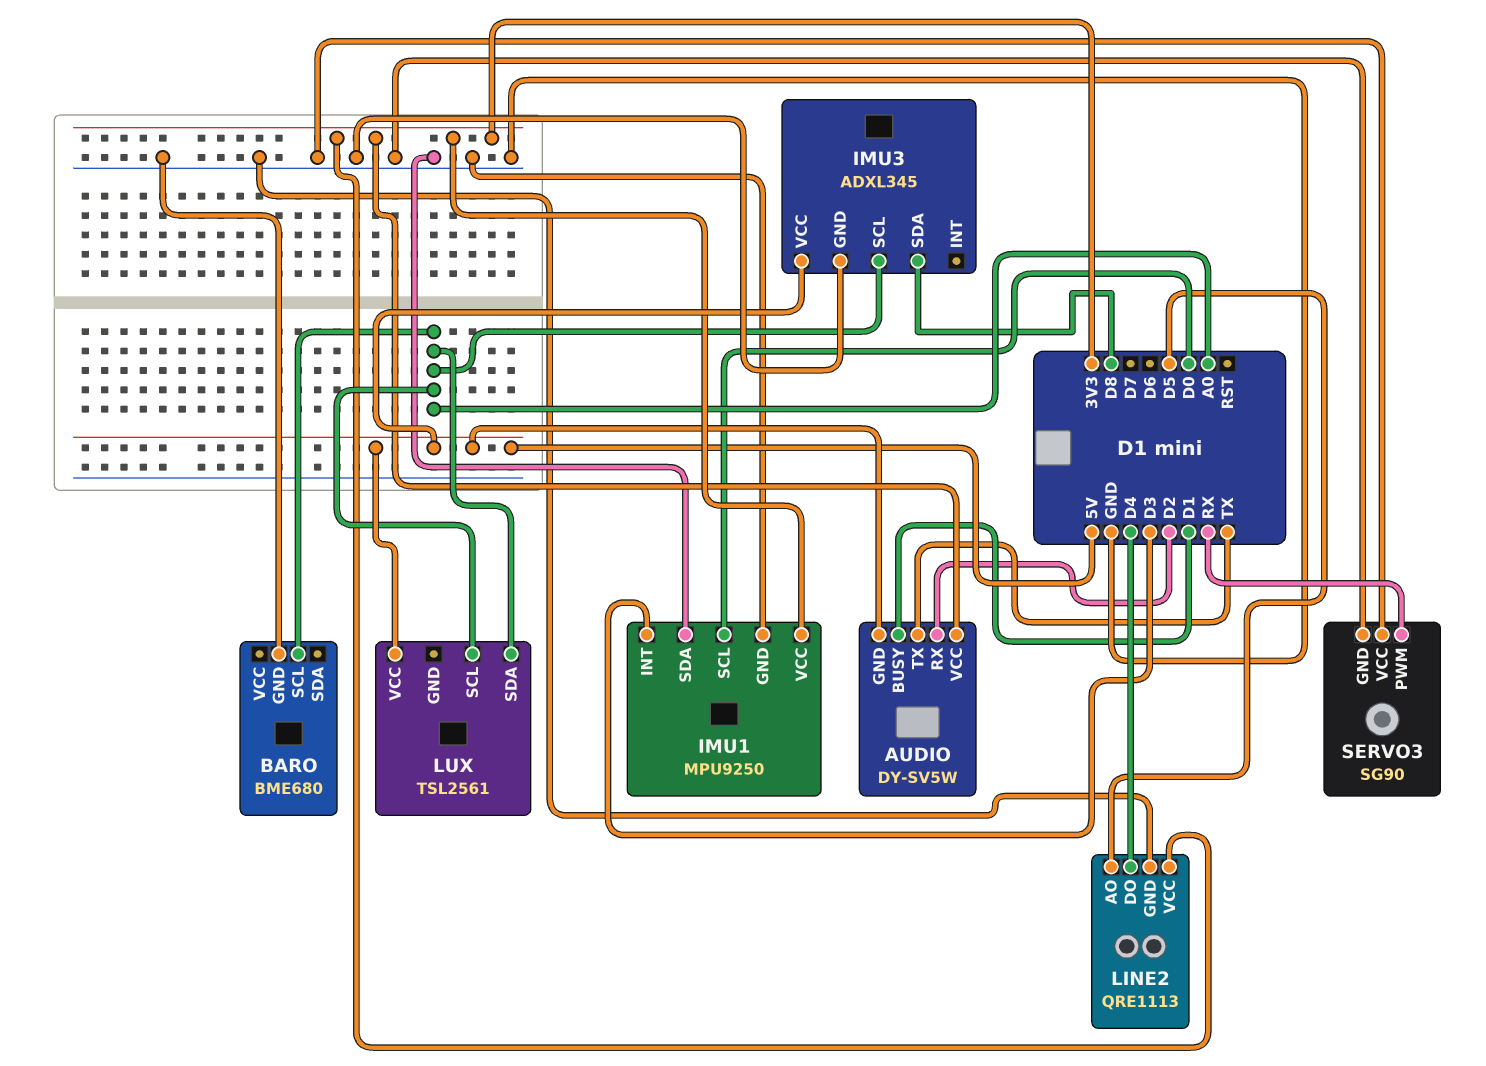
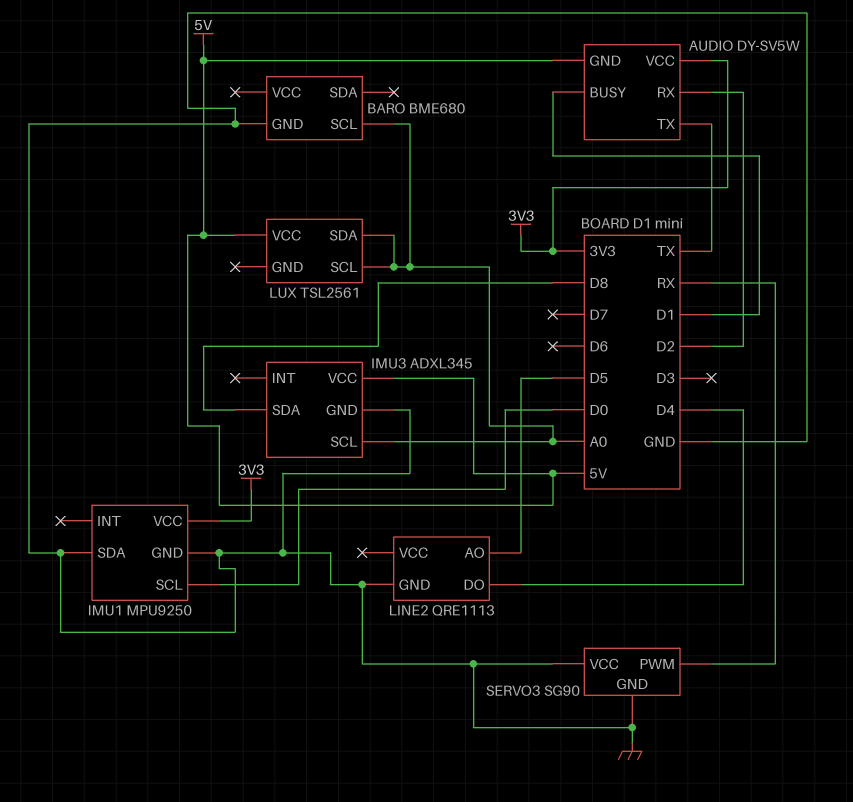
IMU1 pin INT: D3 -> none
LINE2 pin VCC: 3V3 -> none

